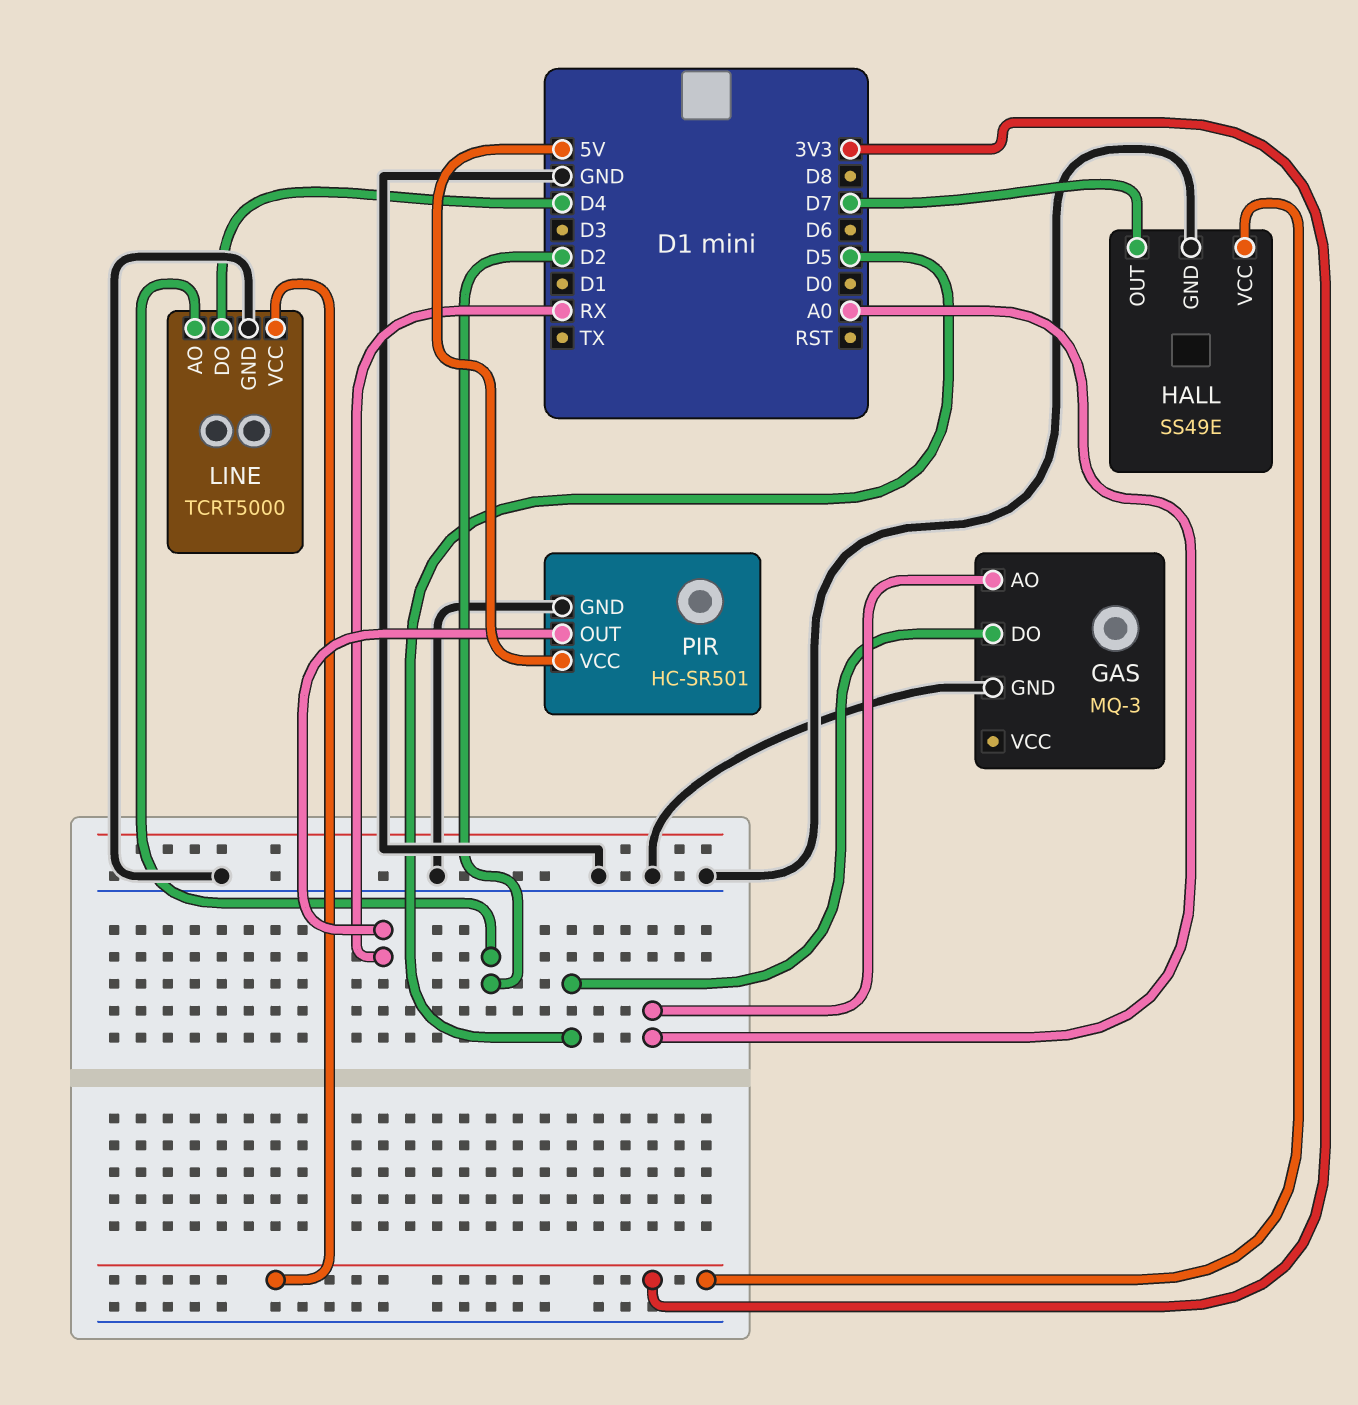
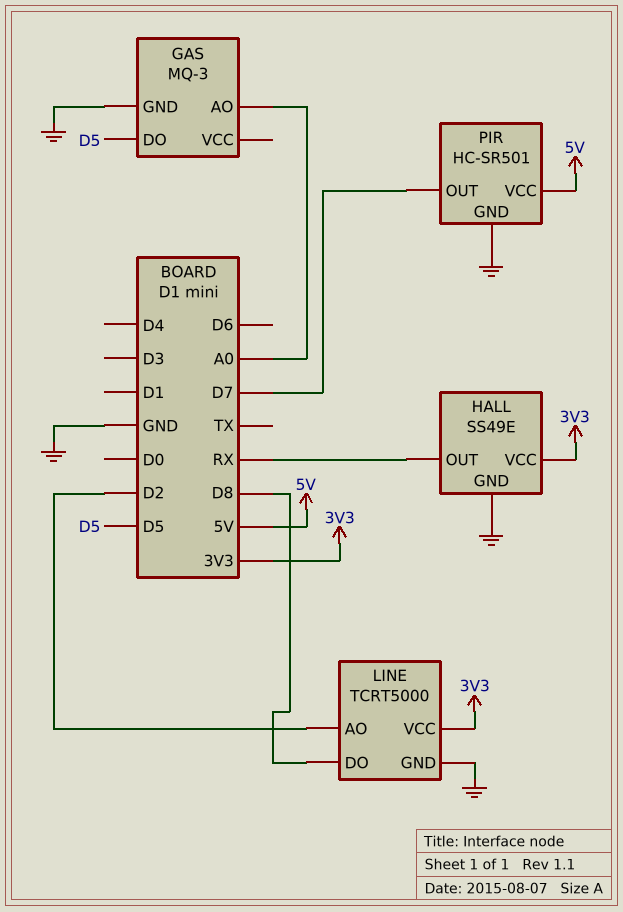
HALL pin OUT: D7 -> RX
LINE pin DO: D4 -> D8
PIR pin OUT: RX -> D7

